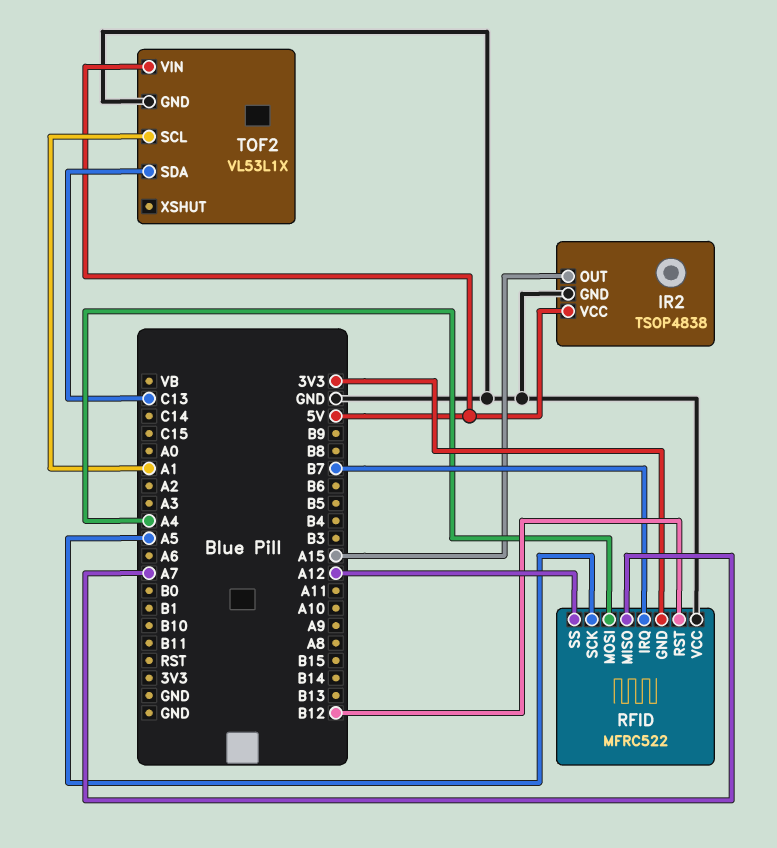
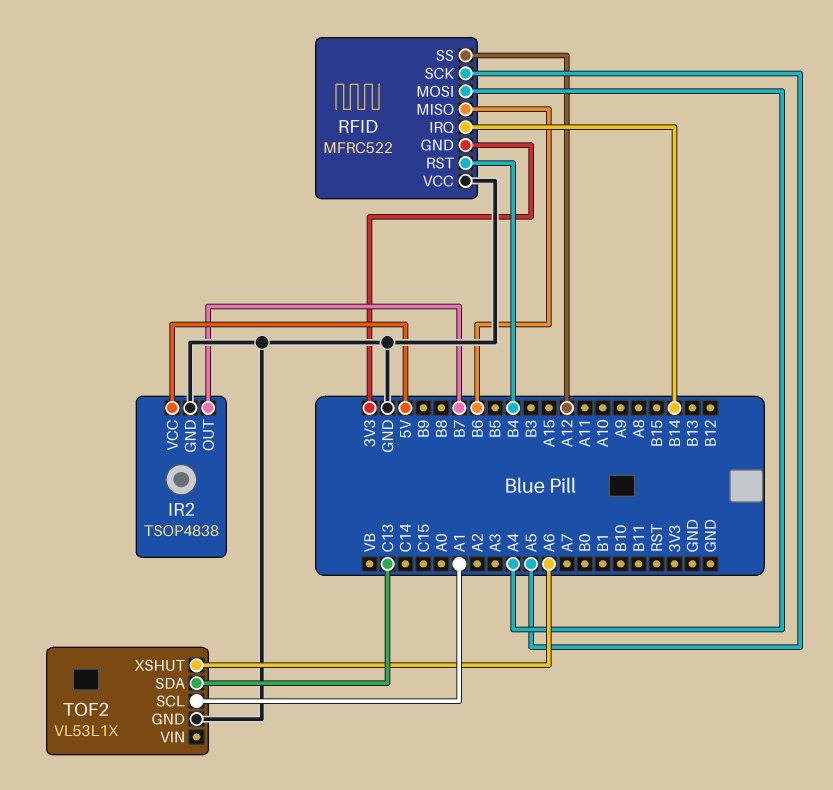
IR2 pin OUT: A15 -> B7
RFID pin IRQ: B7 -> B14
RFID pin MISO: A7 -> B6
RFID pin RST: B12 -> B4
TOF2 pin VIN: 5V -> none
TOF2 pin XSHUT: none -> A6

